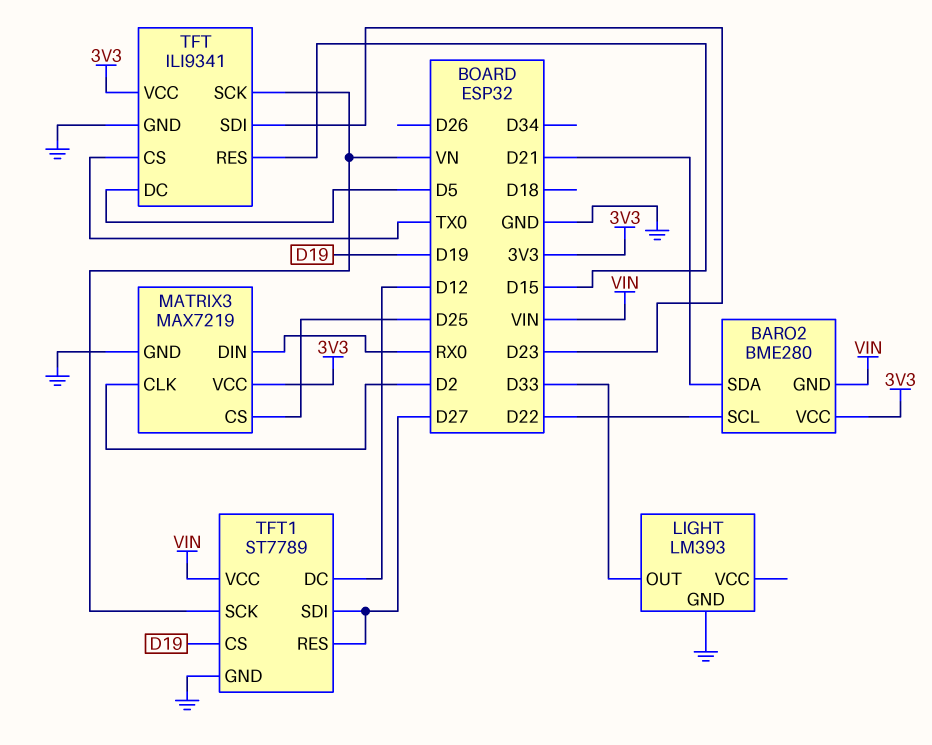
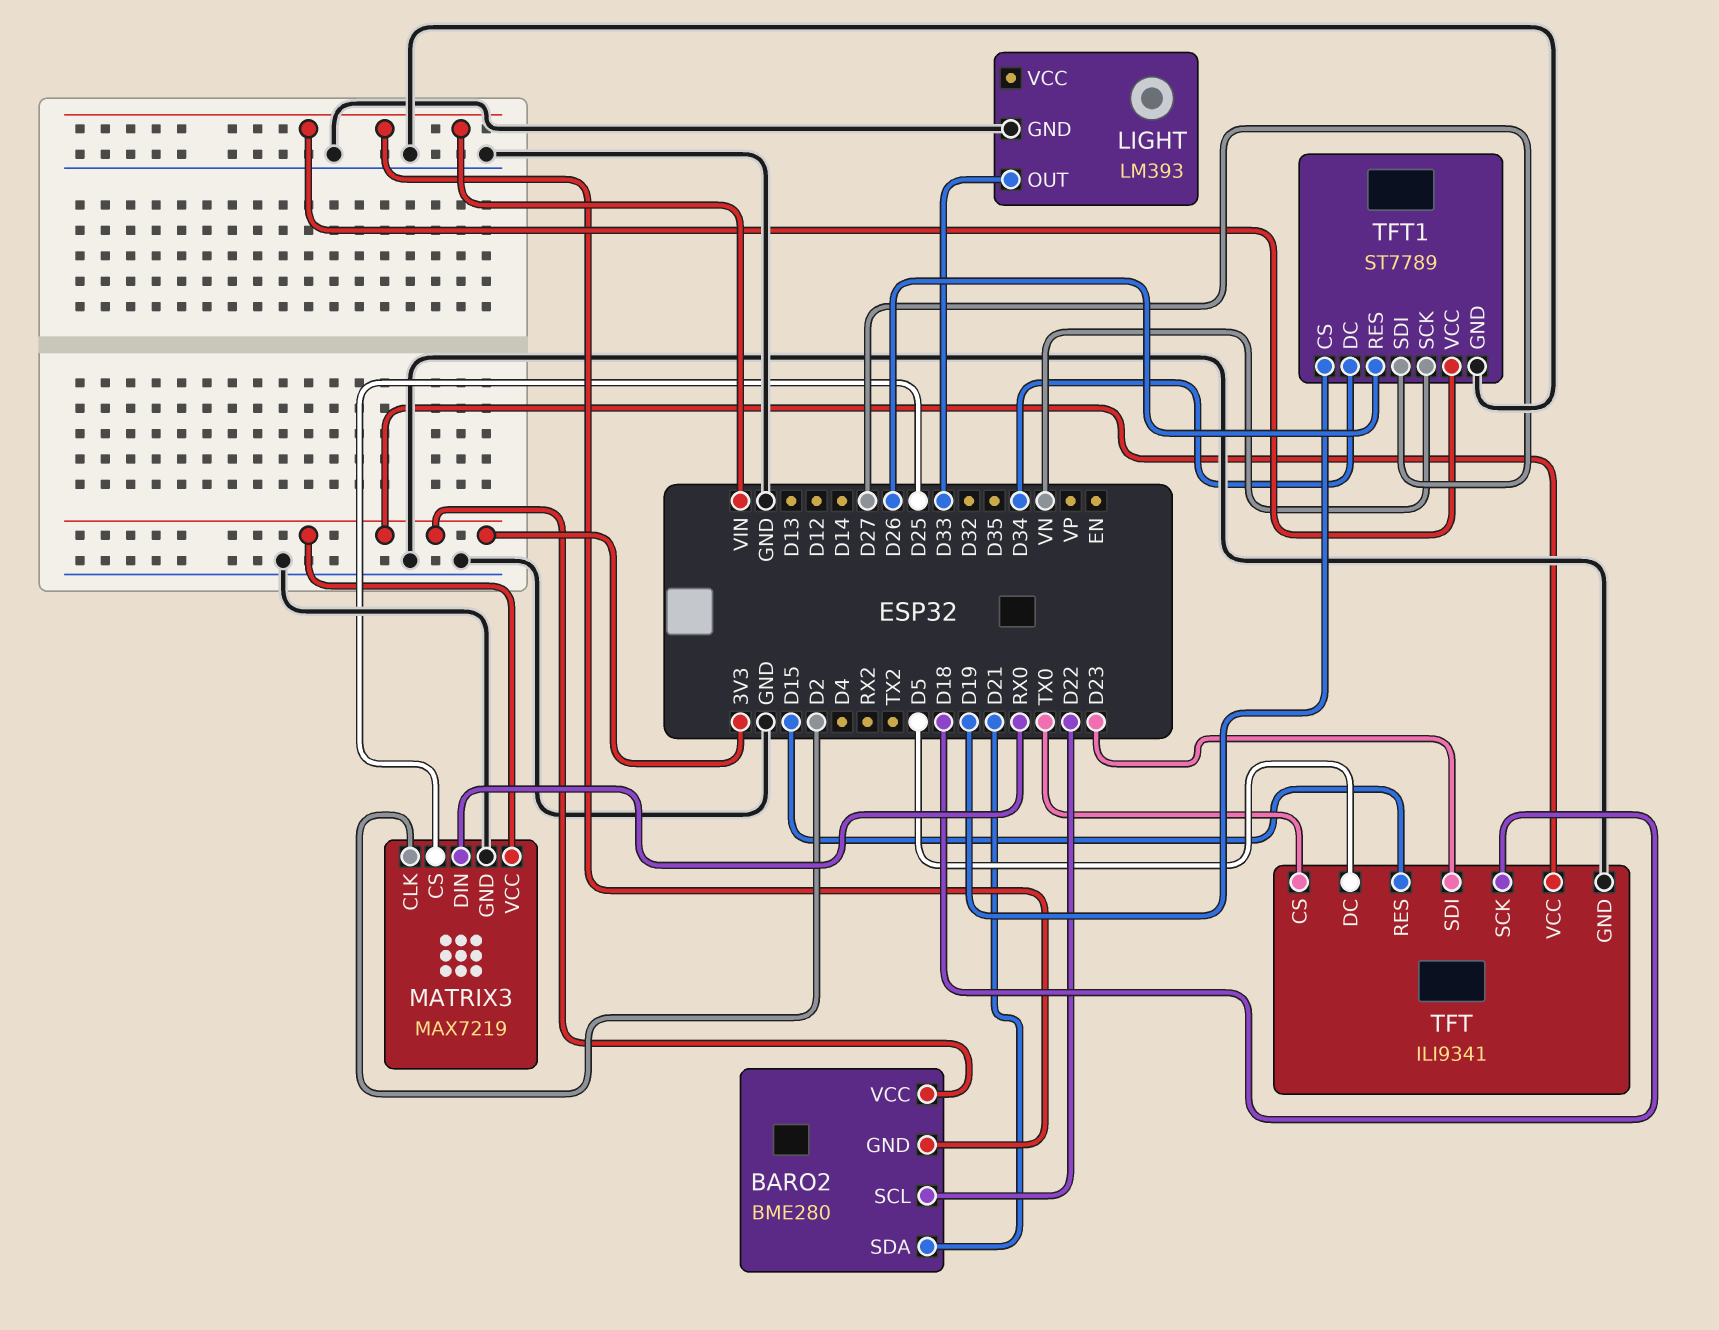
TFT pin SCK: VN -> D18
TFT1 pin DC: D12 -> D34
TFT1 pin RES: D27 -> D26

